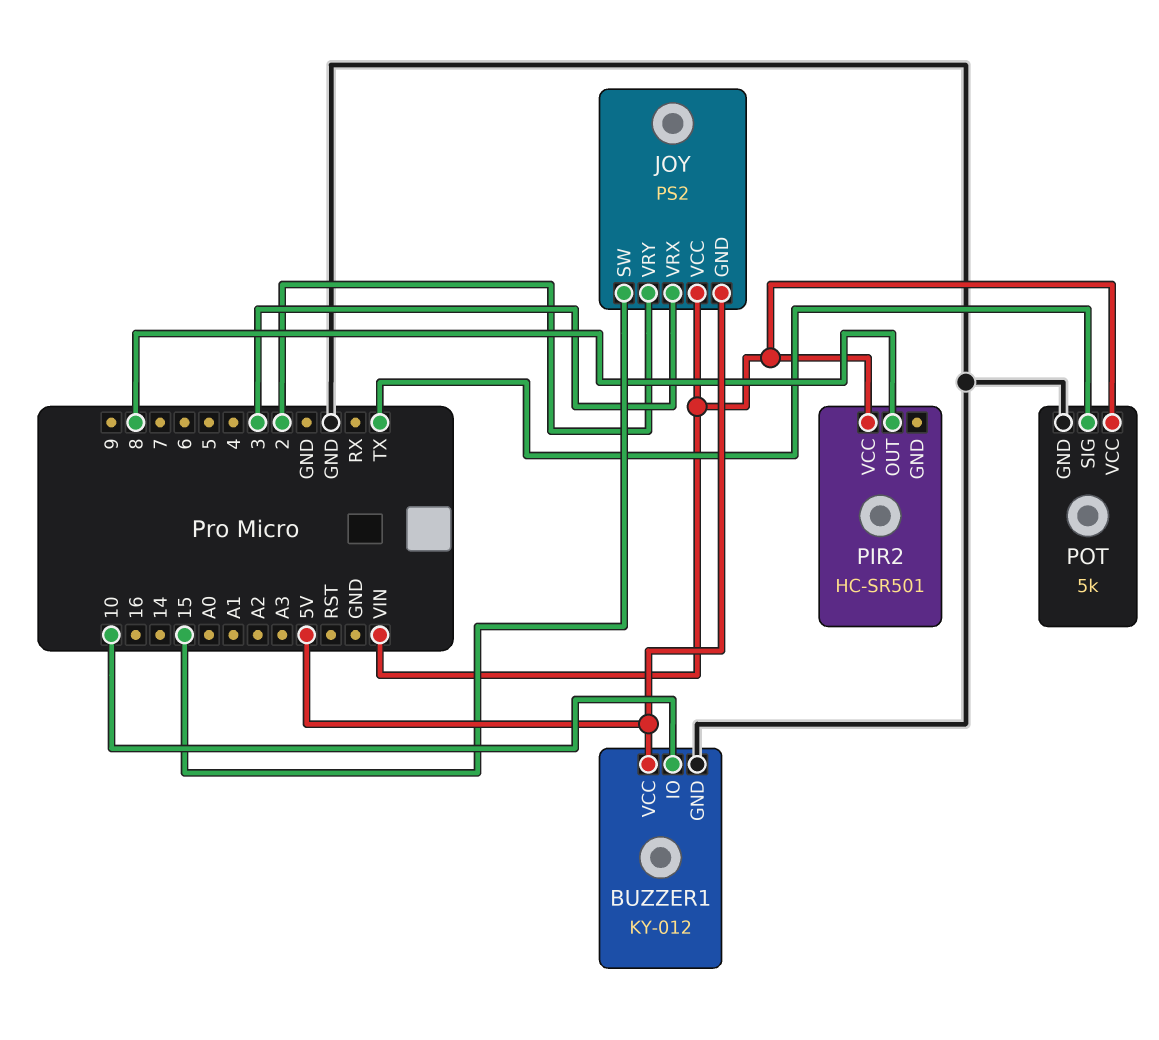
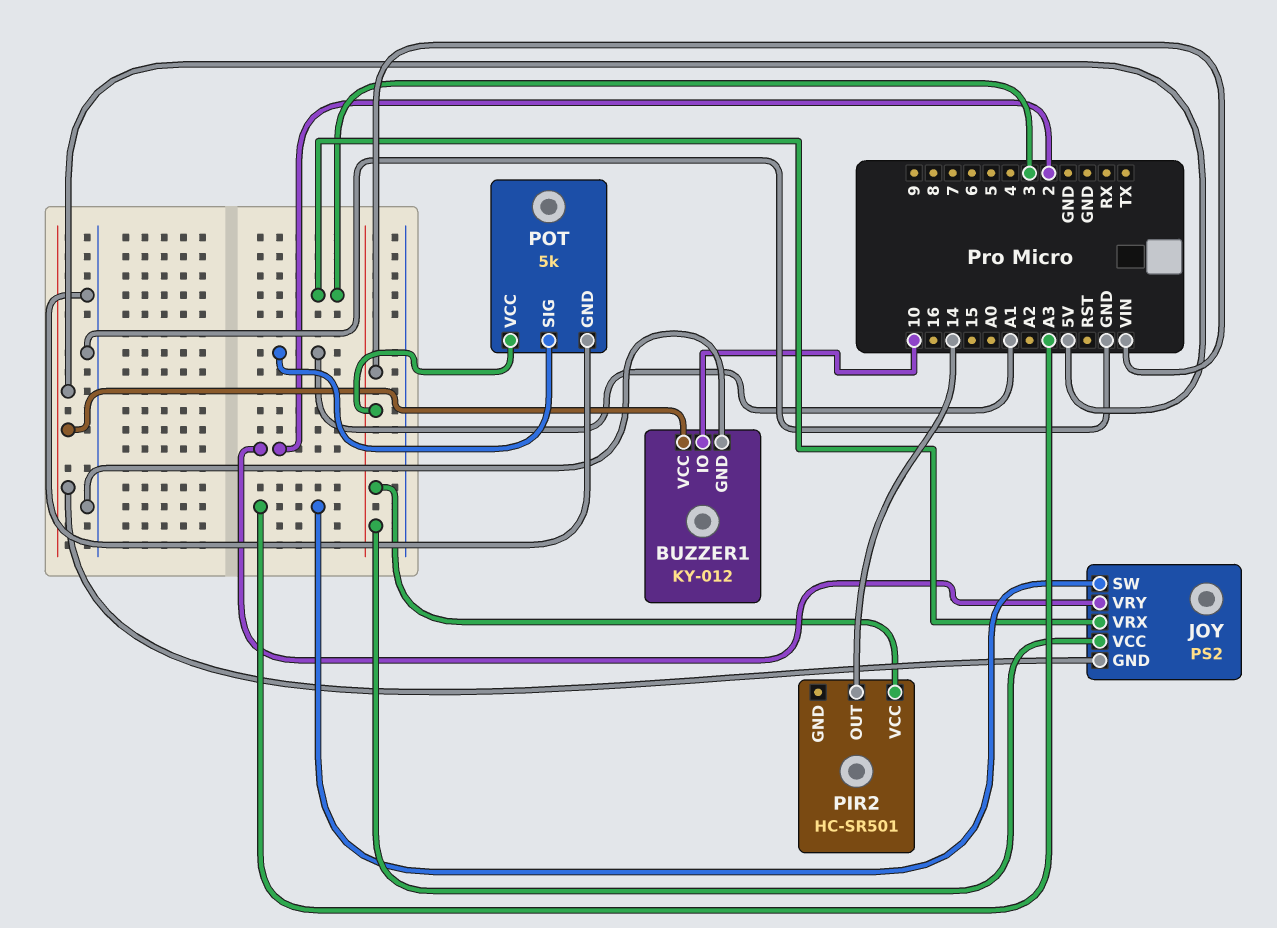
JOY pin SW: 15 -> A3
PIR2 pin OUT: 8 -> 14
POT pin SIG: TX -> A1

